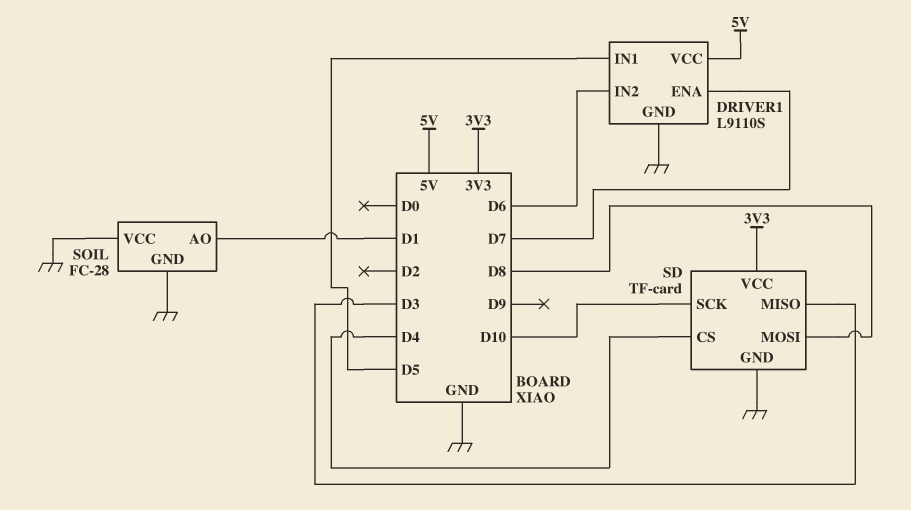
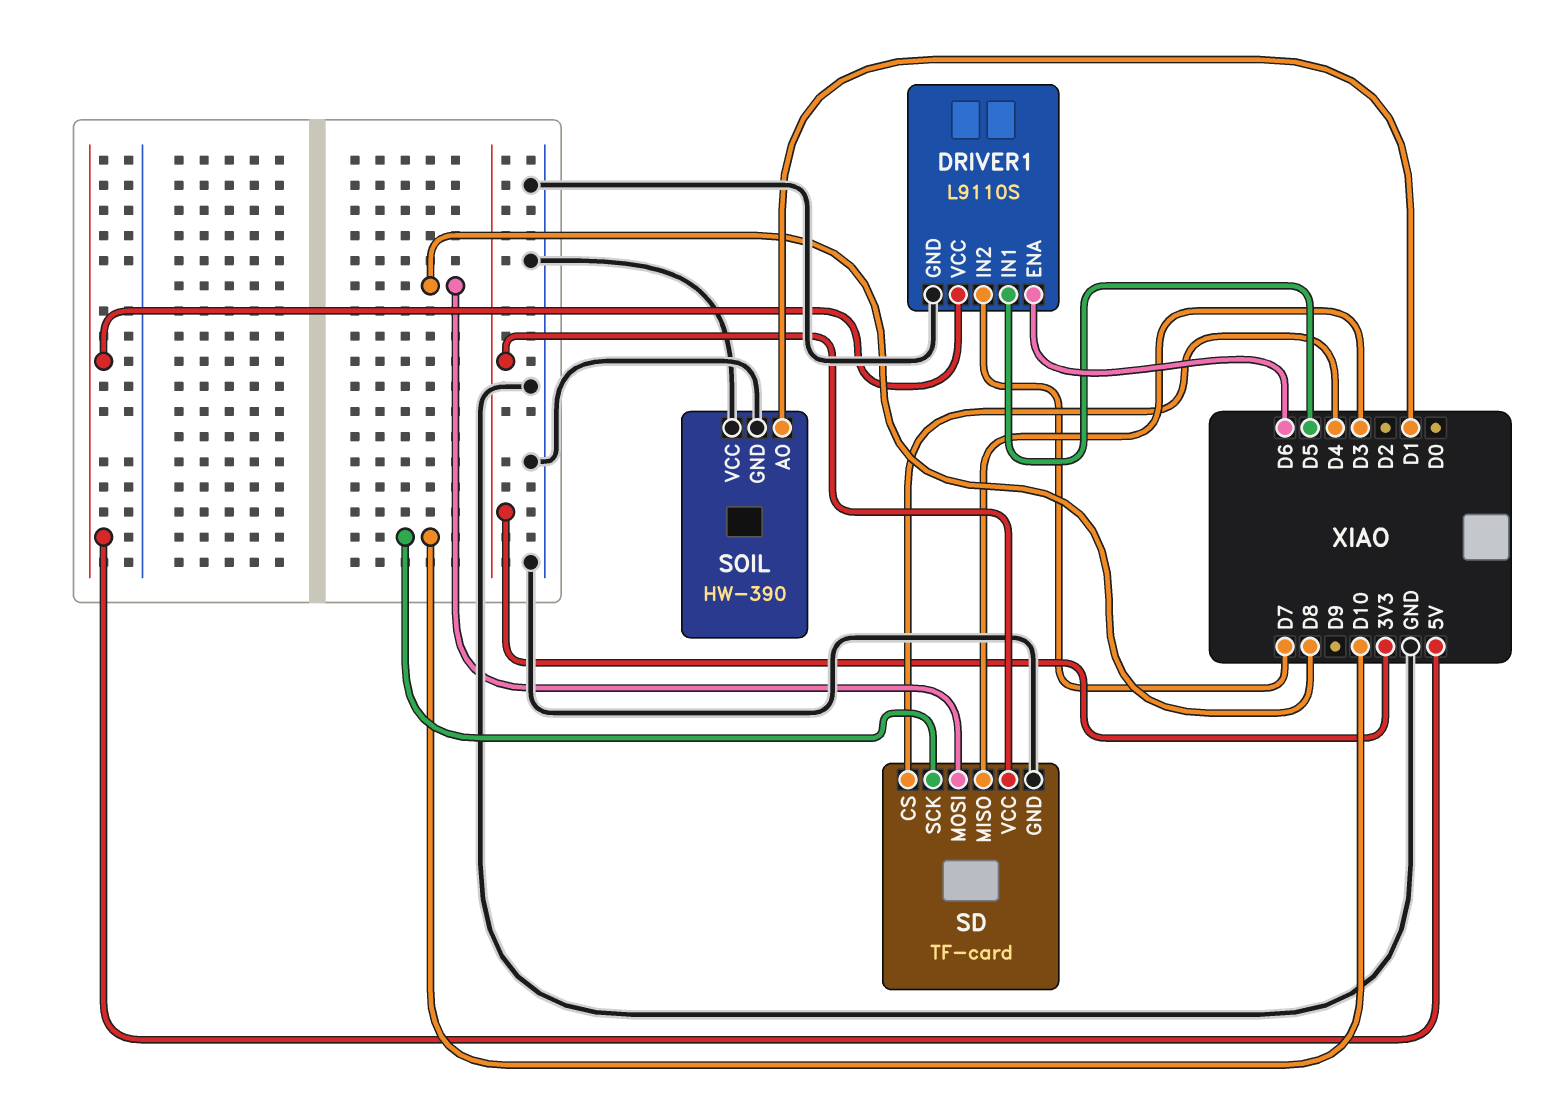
DRIVER1 pin ENA: D7 -> D6
DRIVER1 pin IN2: D6 -> D7
SOIL: FC-28 -> HW-390

